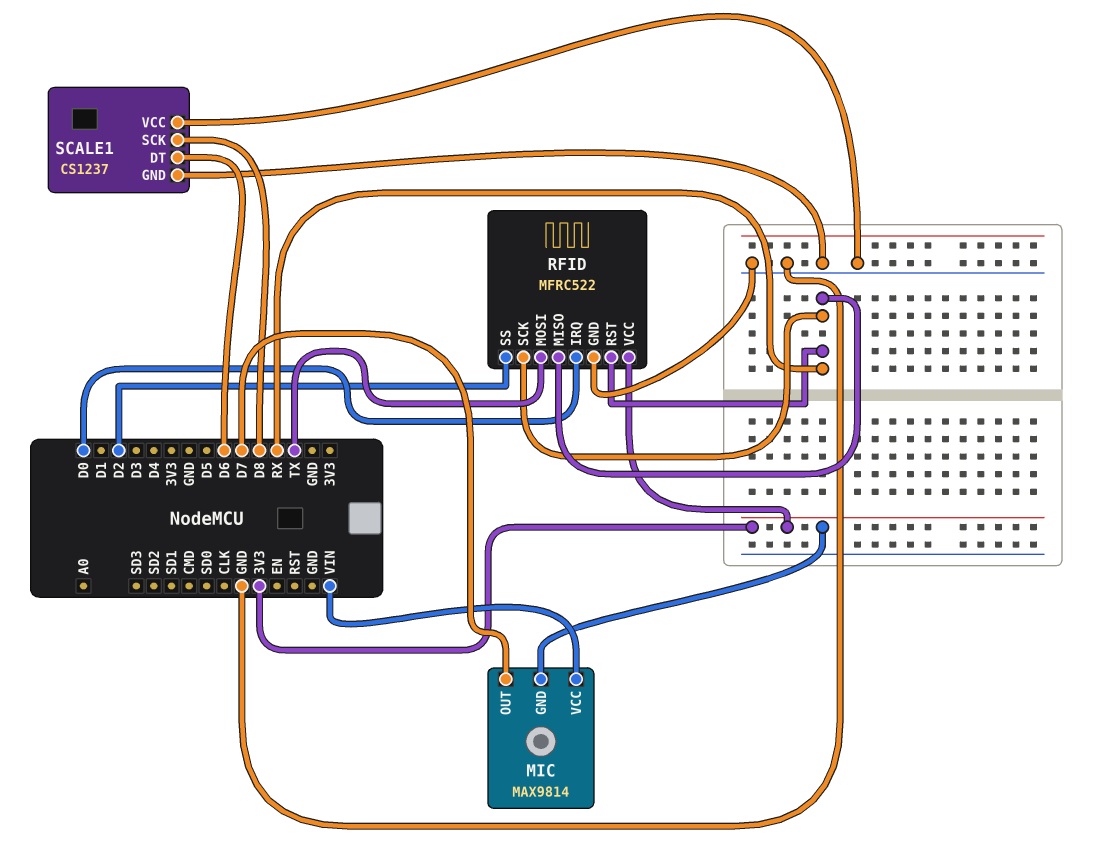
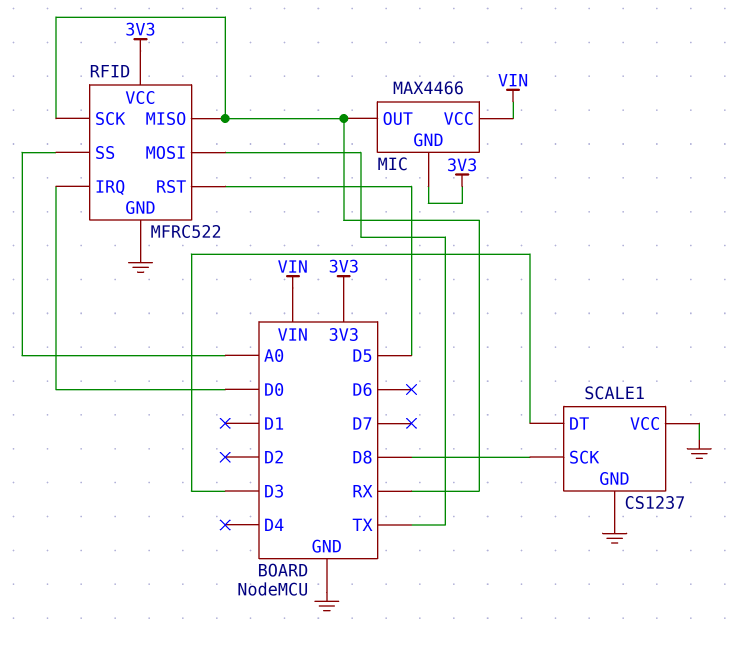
MIC: MAX9814 -> MAX4466
MIC pin OUT: D7 -> RX
RFID pin RST: RX -> D5
RFID pin SS: D2 -> A0
SCALE1 pin DT: D6 -> D3

